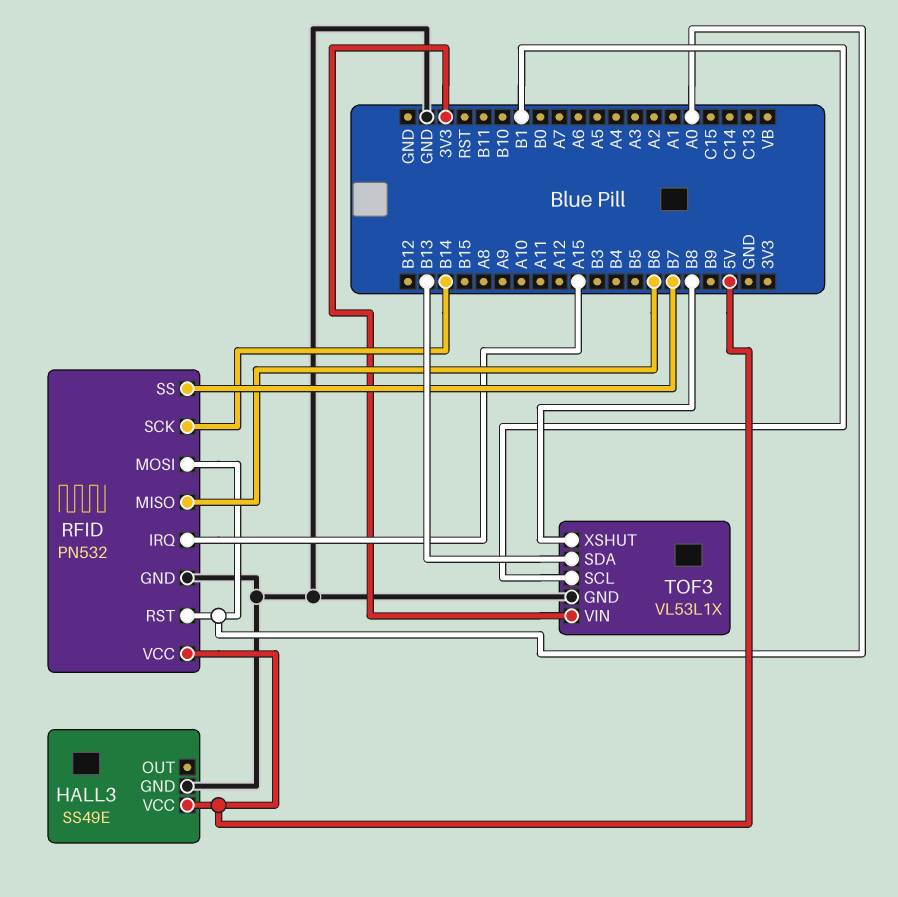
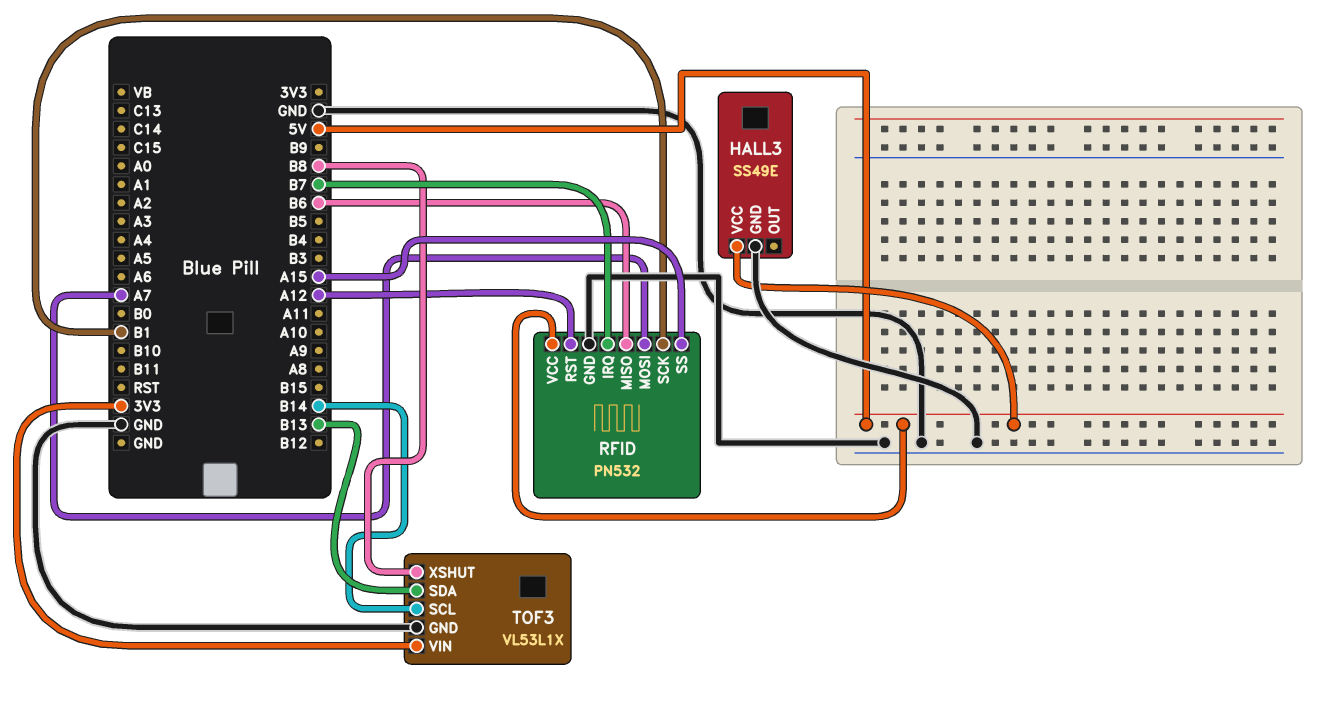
RFID pin IRQ: A15 -> B7
RFID pin MOSI: A0 -> A7
RFID pin RST: A0 -> A12
RFID pin SCK: B14 -> B1
RFID pin SS: B7 -> A15
TOF3 pin SCL: B1 -> B14

